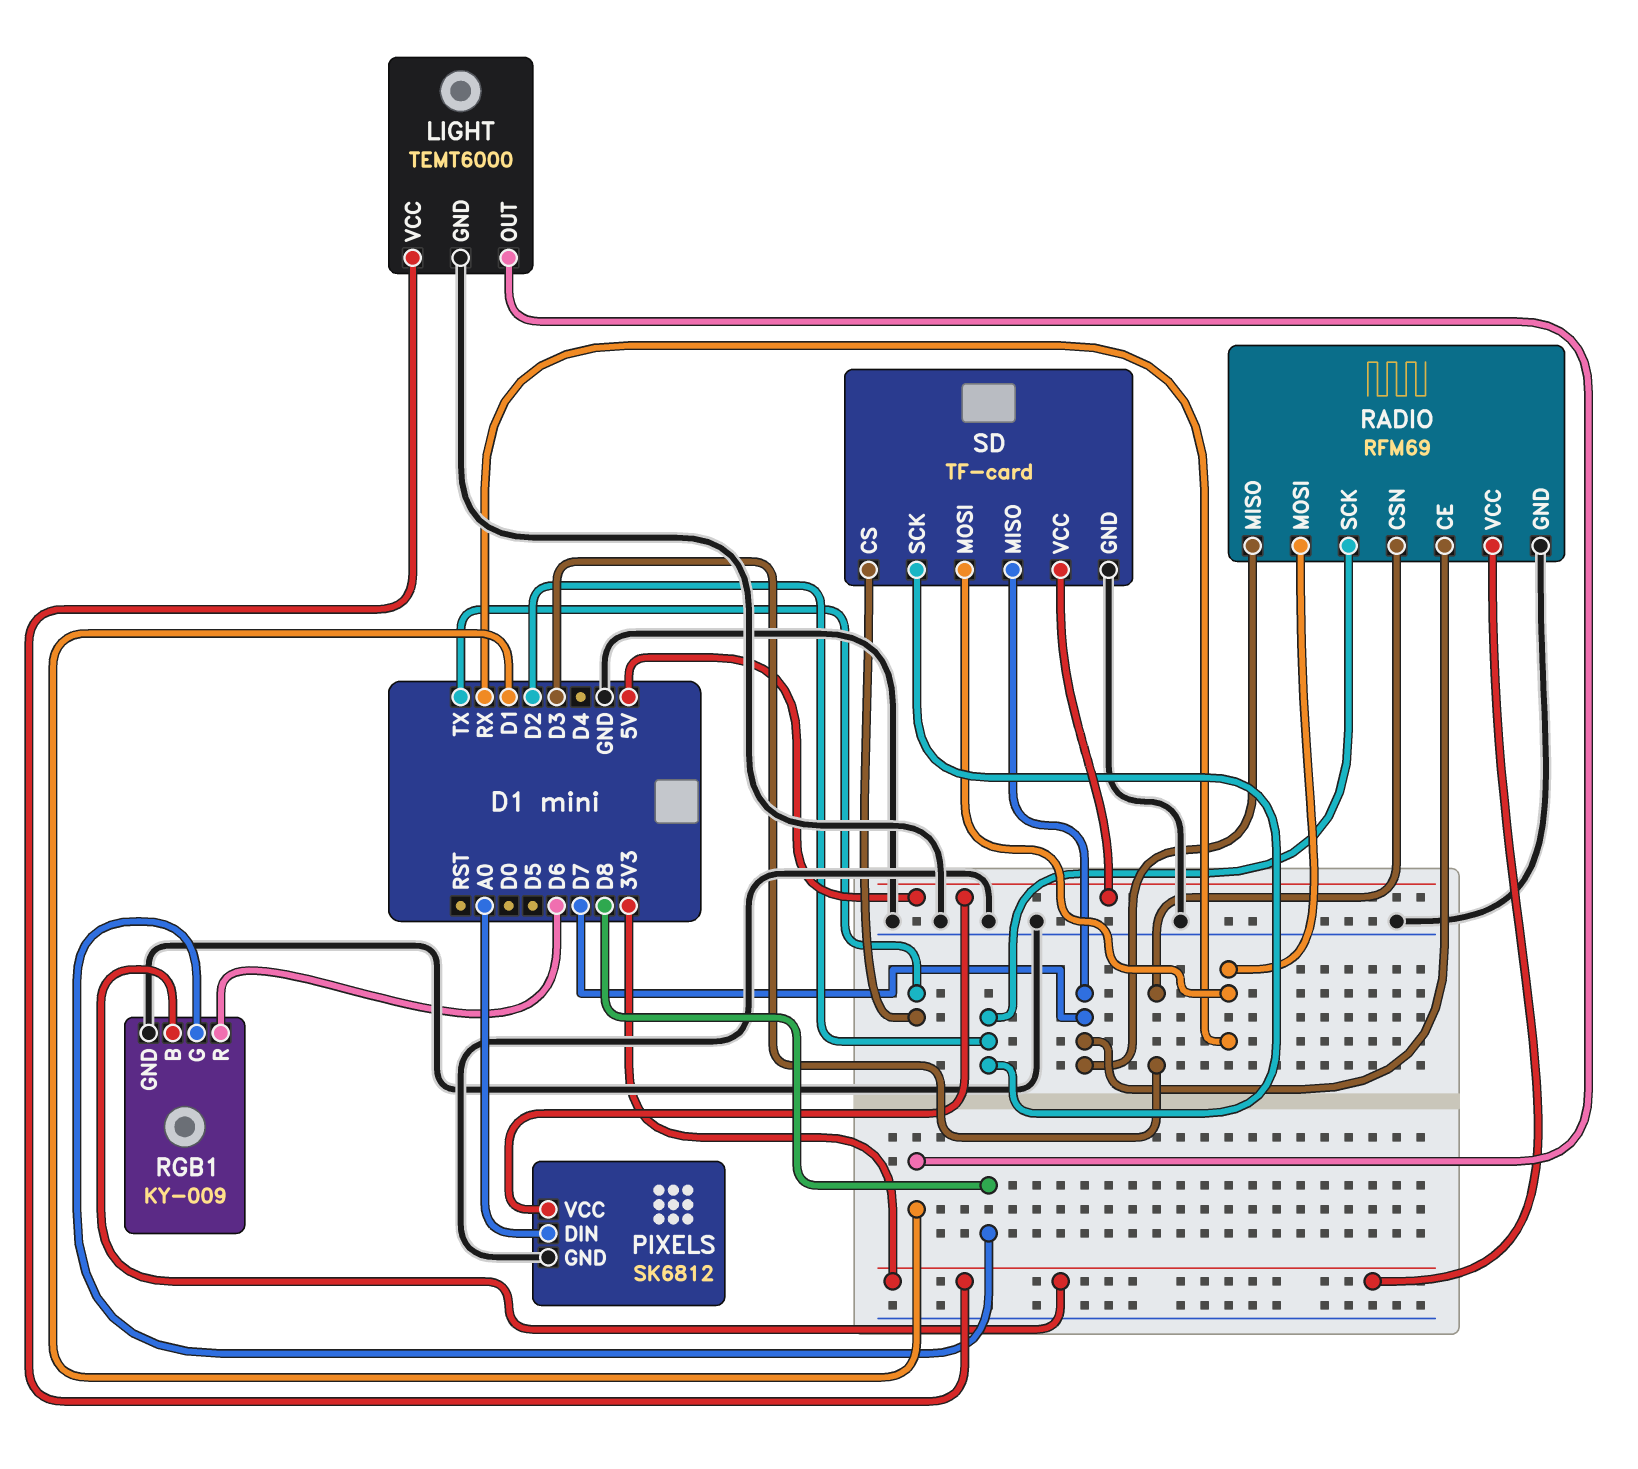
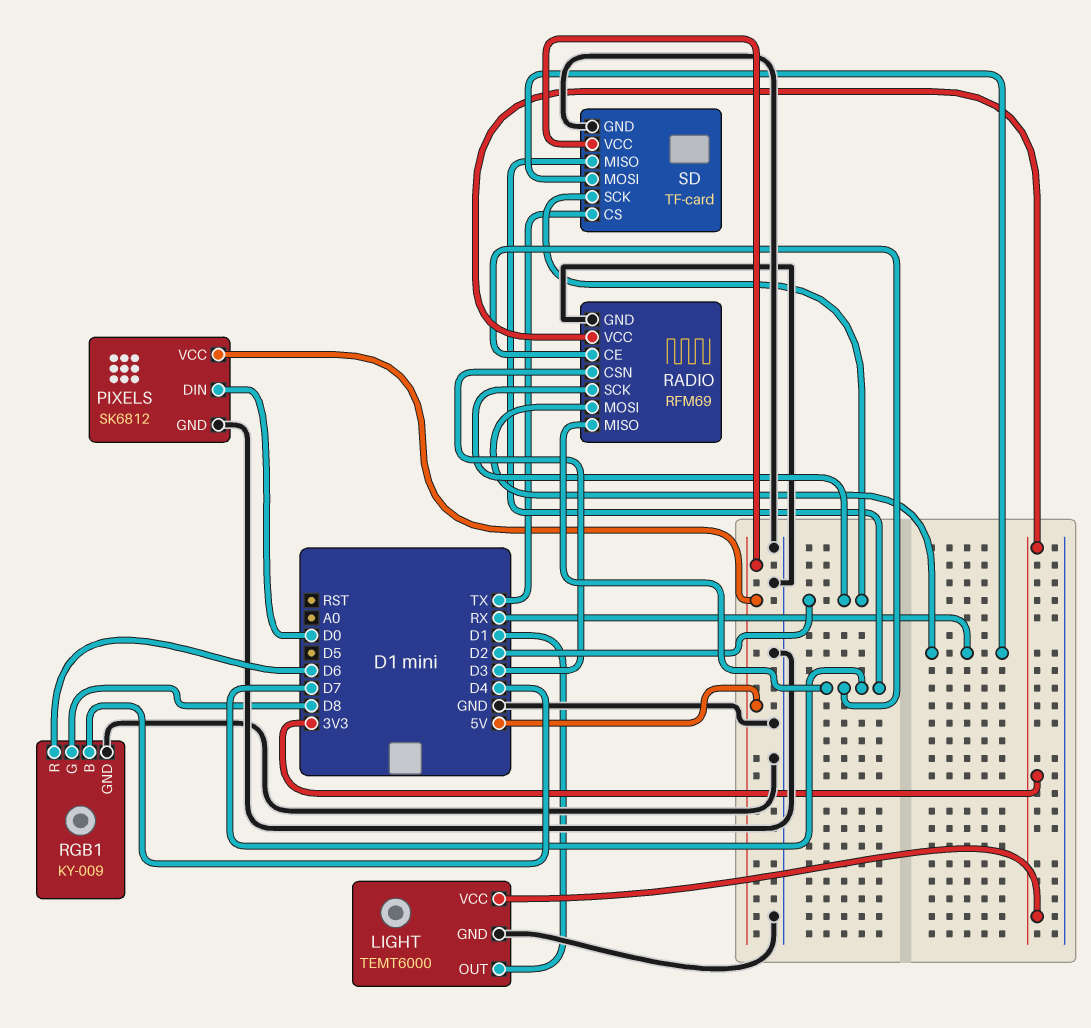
PIXELS pin DIN: A0 -> D0
RGB1 pin B: 3V3 -> D4

